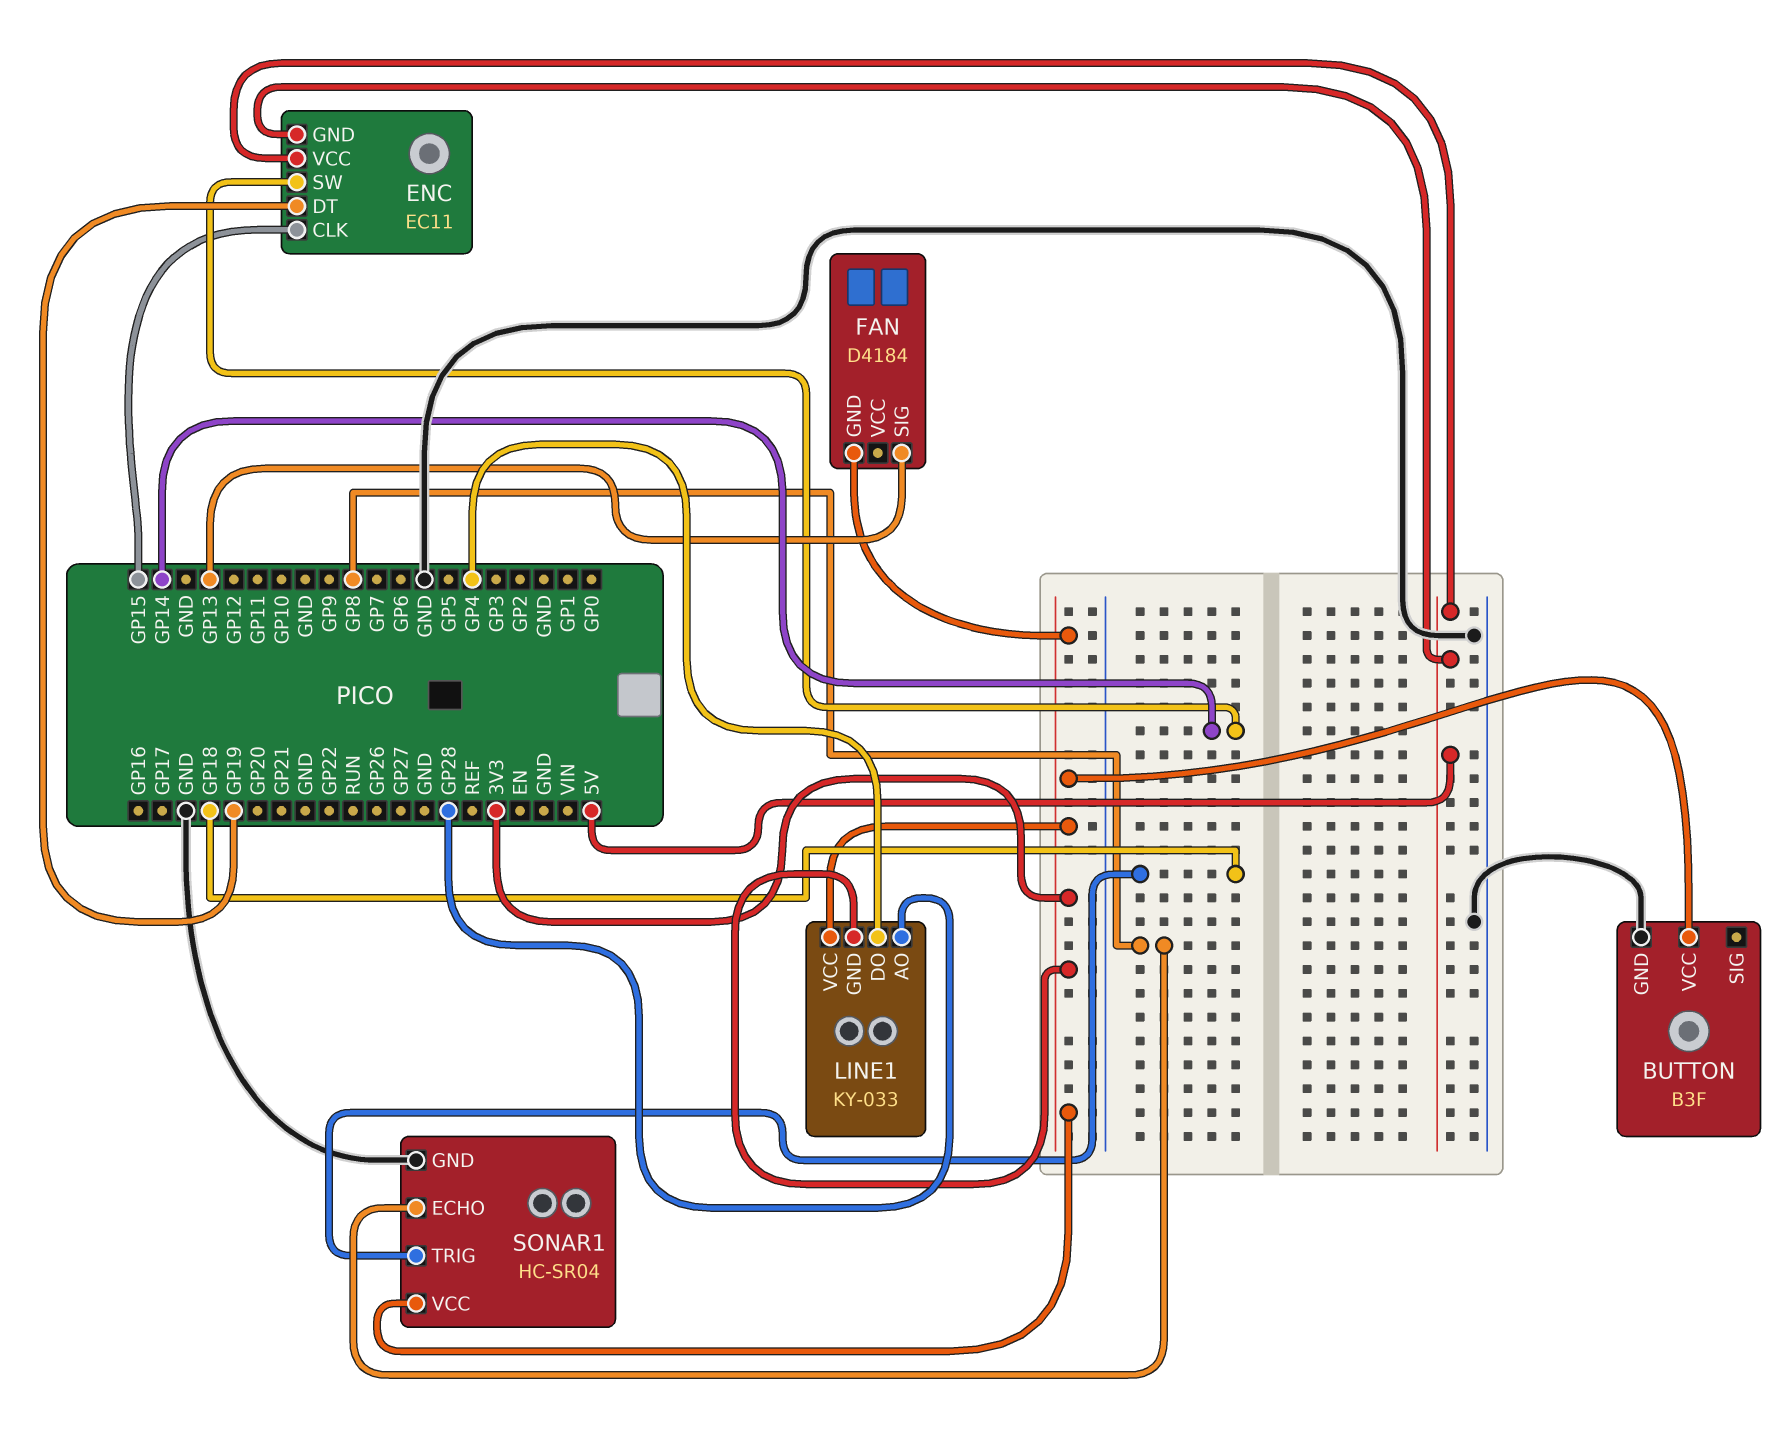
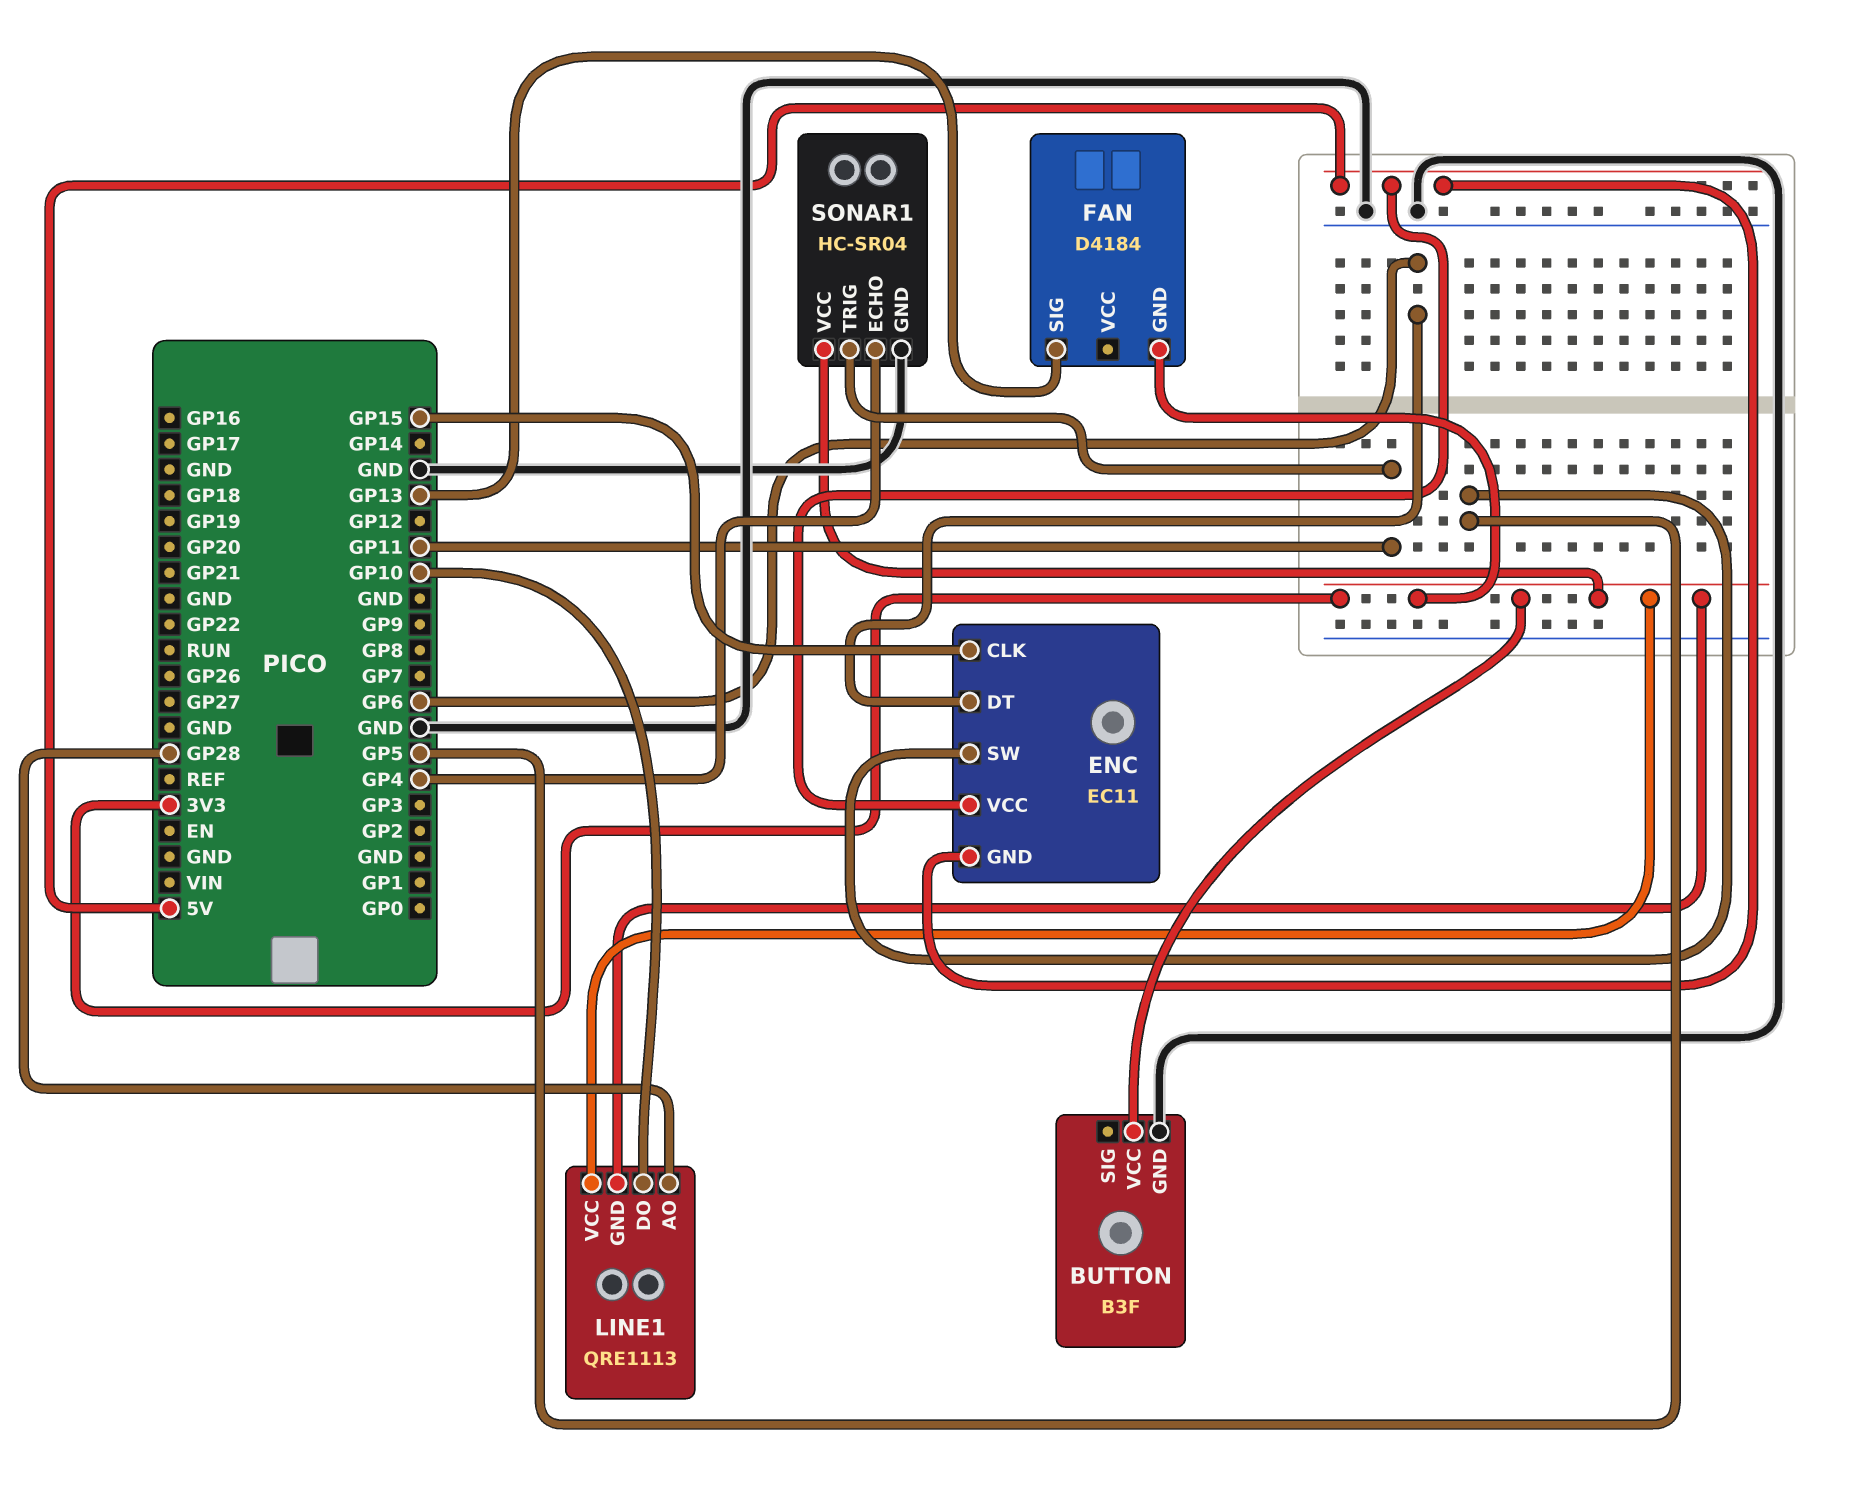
ENC pin DT: GP19 -> GP6
ENC pin SW: GP14 -> GP5
LINE1: KY-033 -> QRE1113
LINE1 pin DO: GP4 -> GP10
SONAR1 pin ECHO: GP8 -> GP4
SONAR1 pin TRIG: GP18 -> GP11

